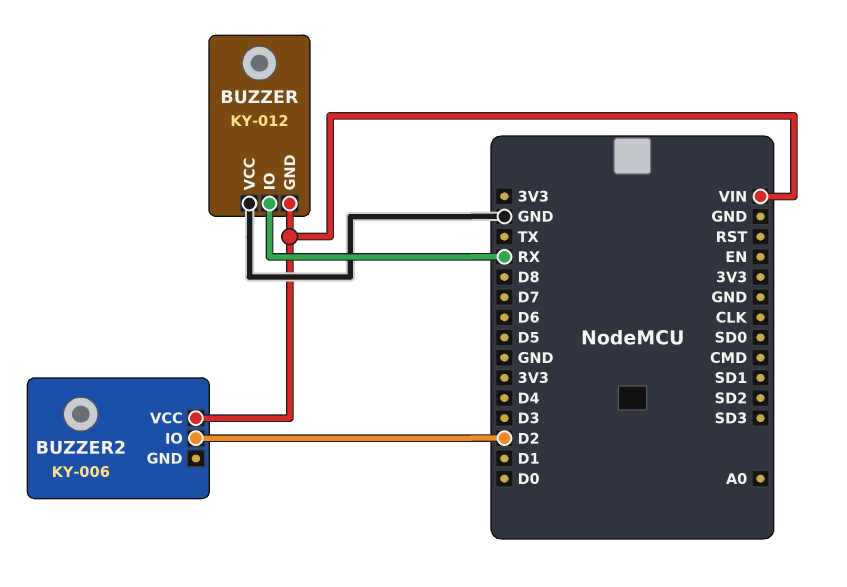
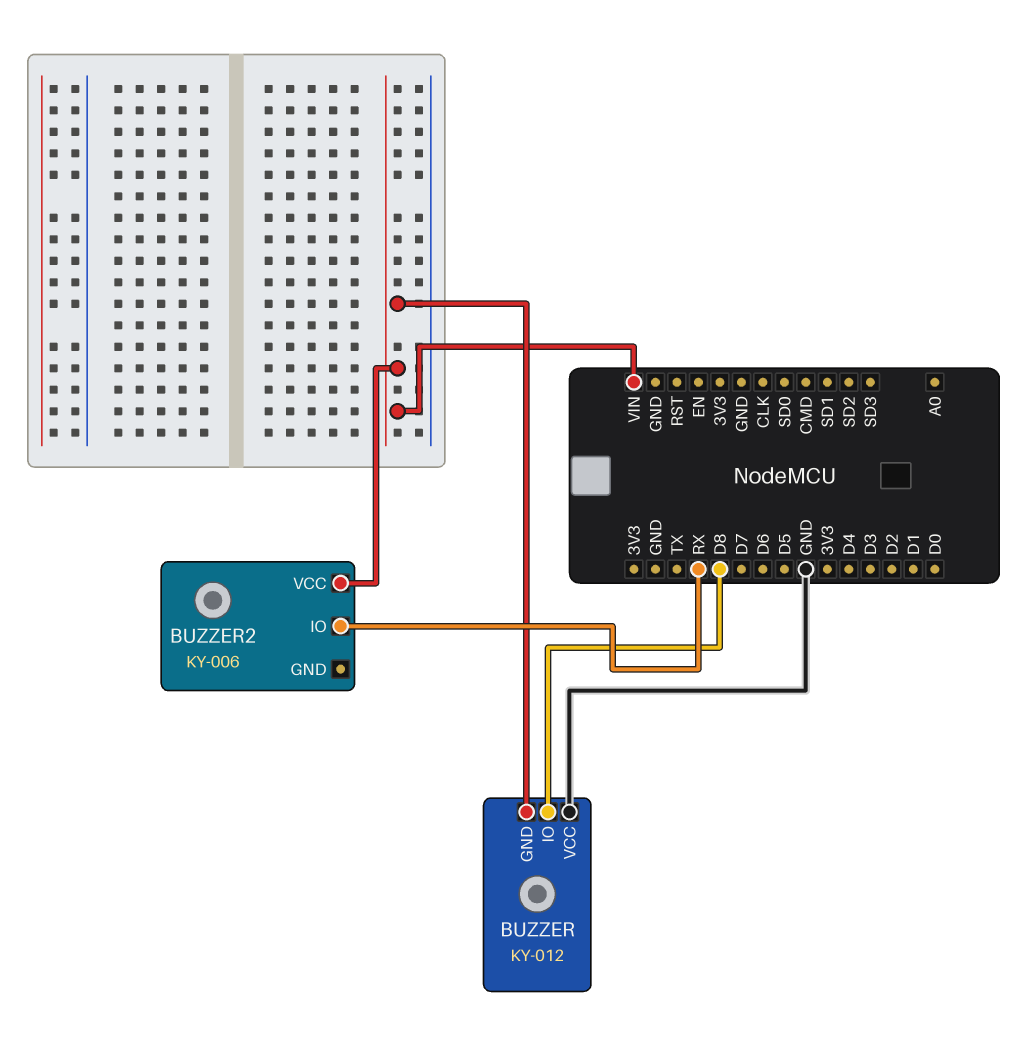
BUZZER pin IO: RX -> D8
BUZZER2 pin IO: D2 -> RX

